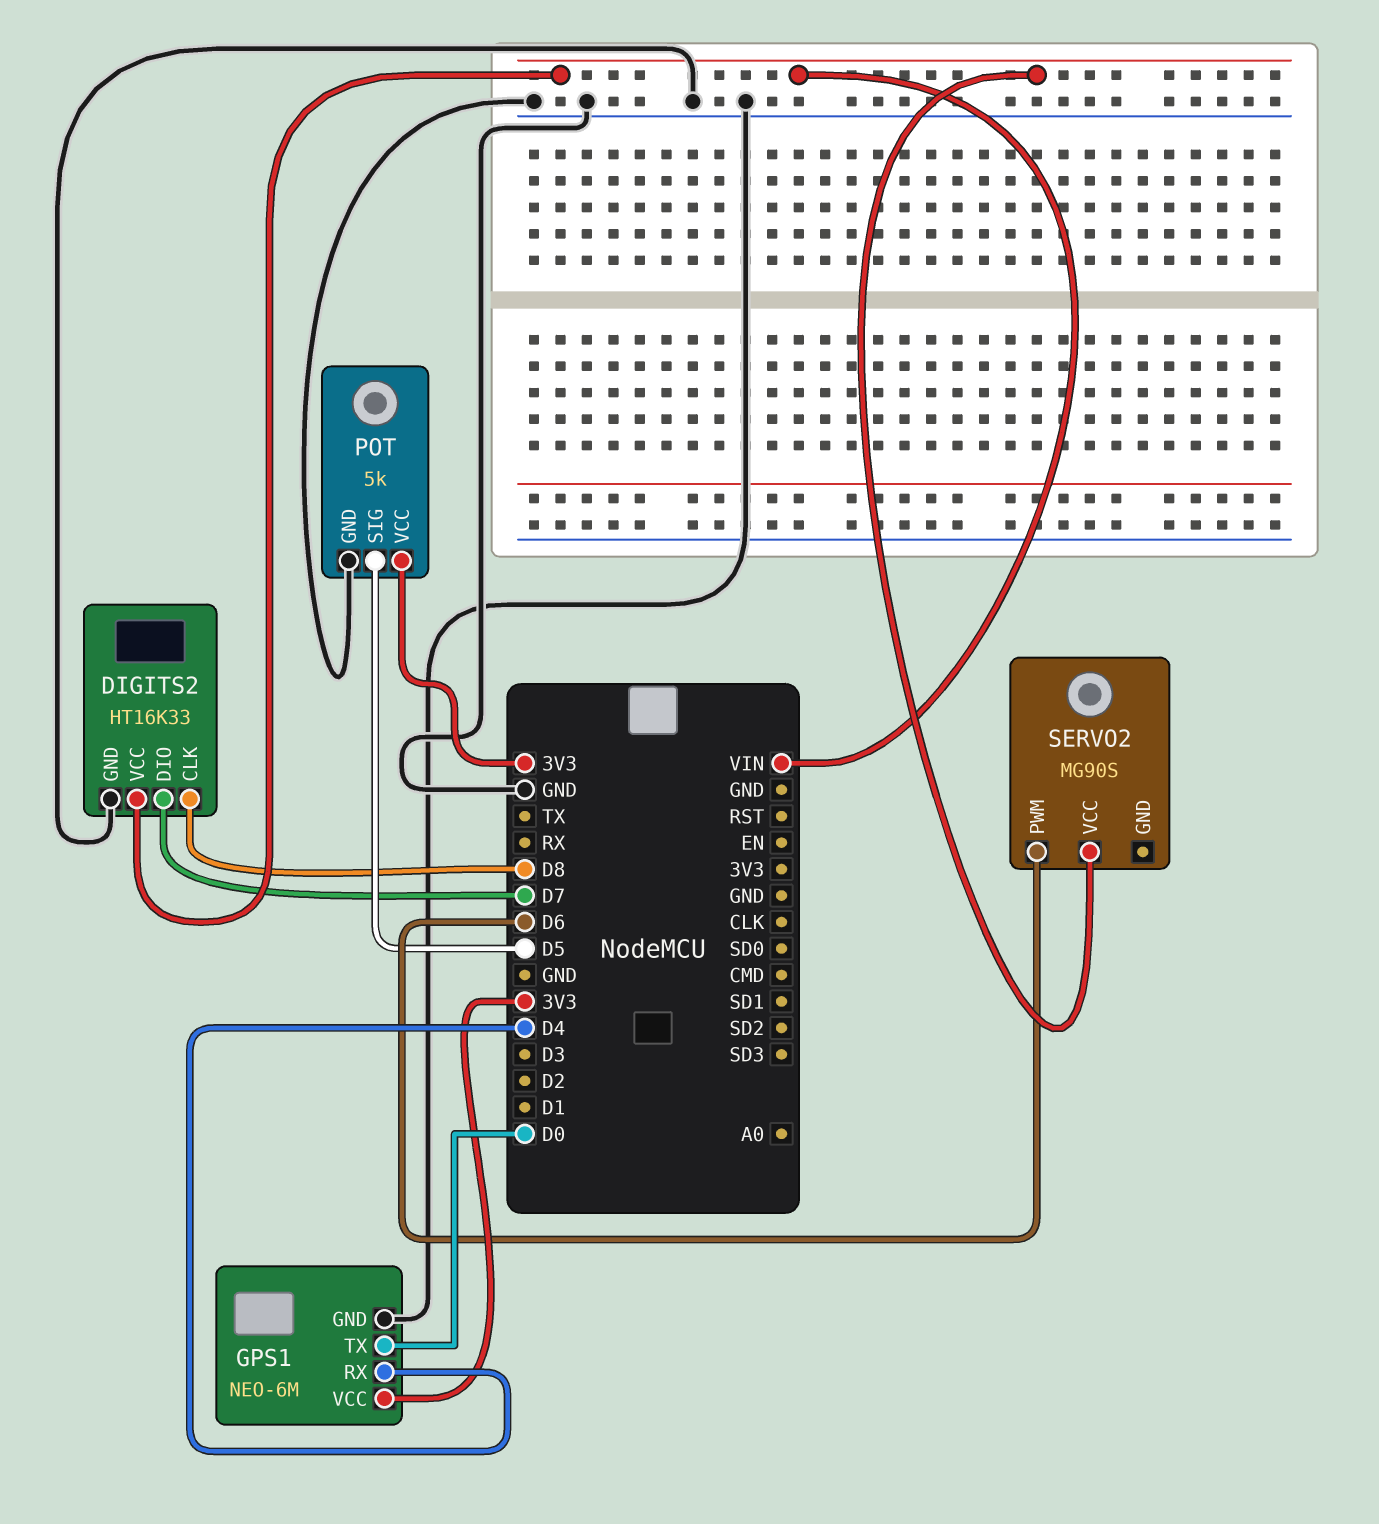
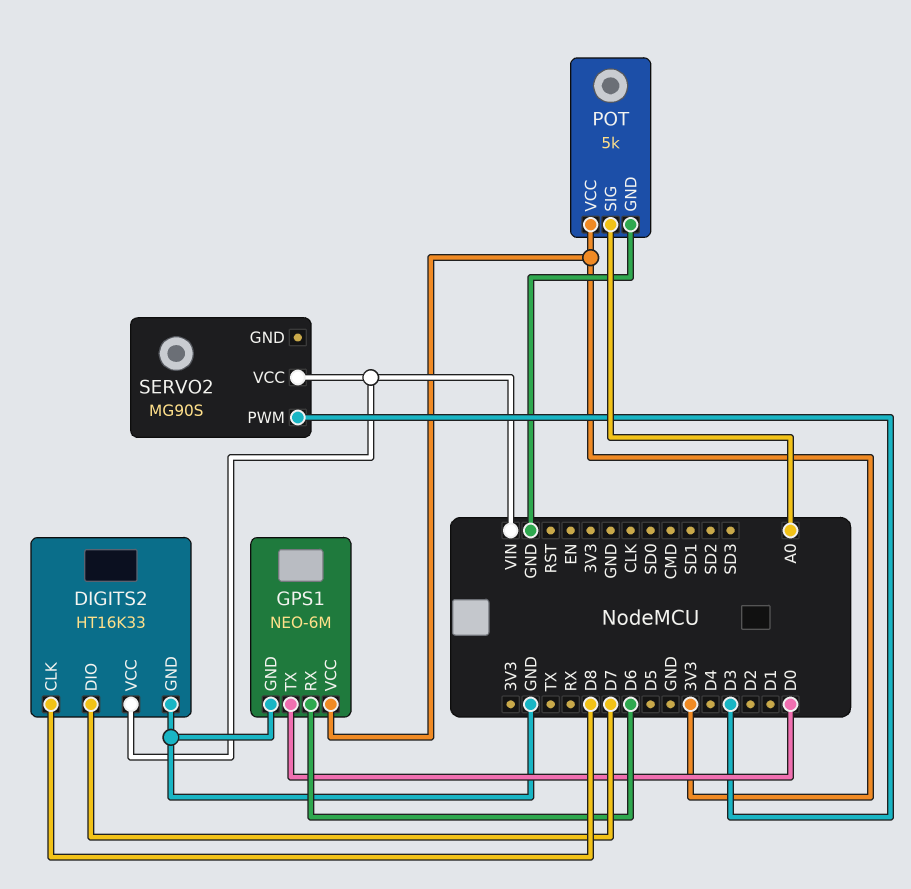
GPS1 pin RX: D4 -> D6
POT pin SIG: D5 -> A0
SERVO2 pin PWM: D6 -> D3

